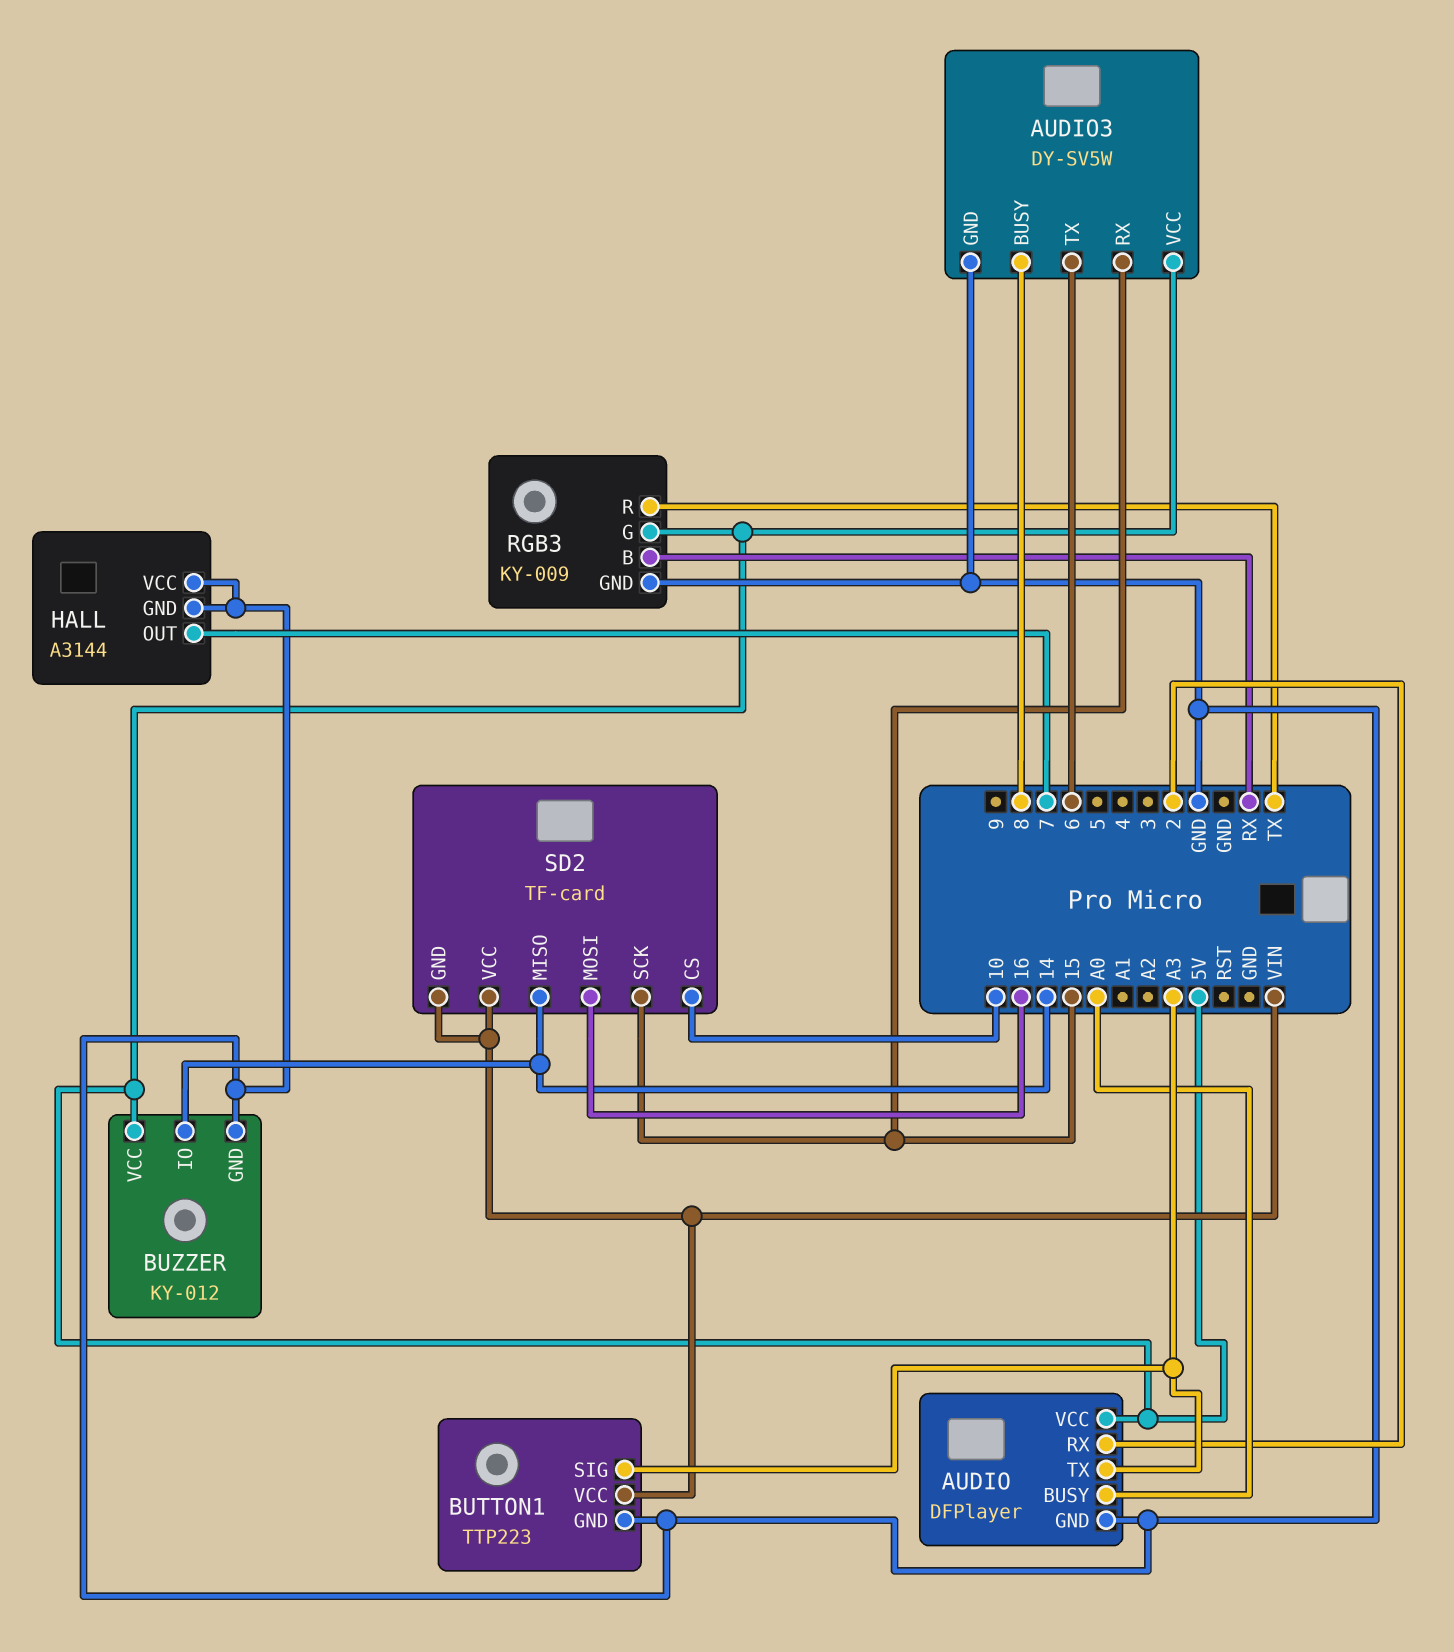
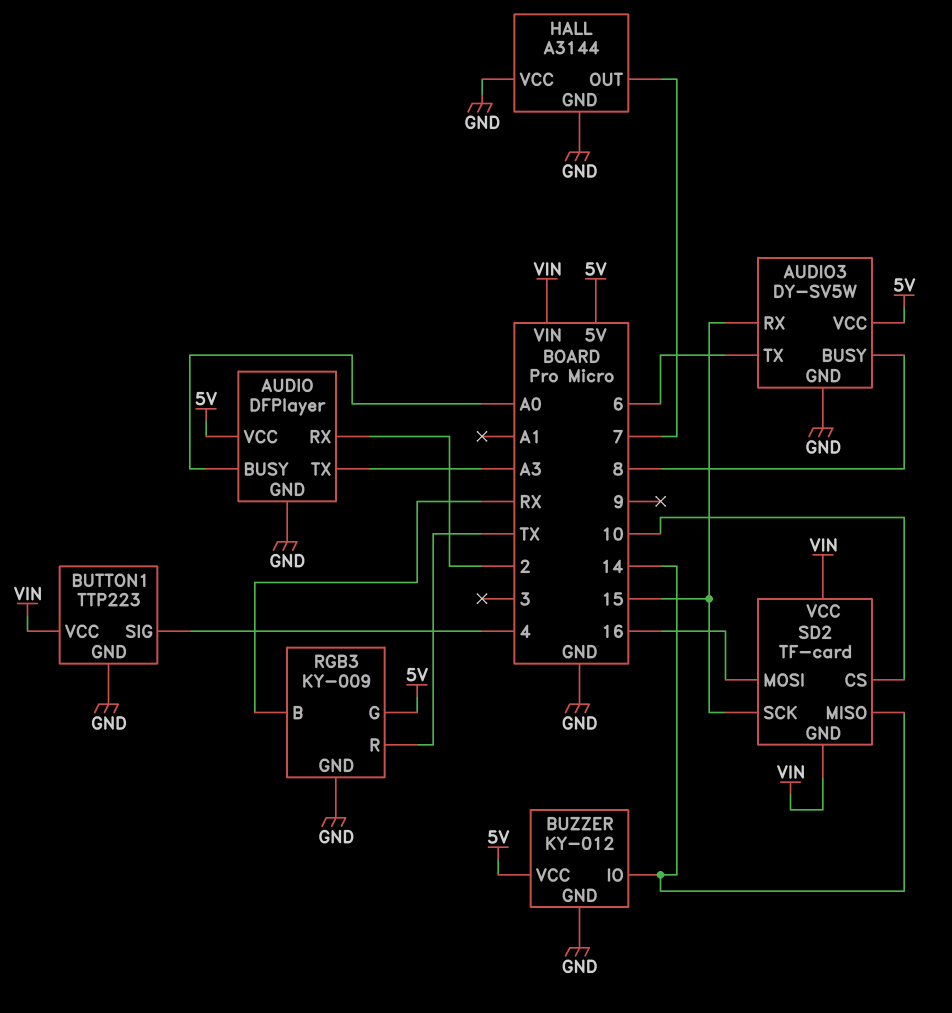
BUTTON1 pin SIG: A3 -> 4

